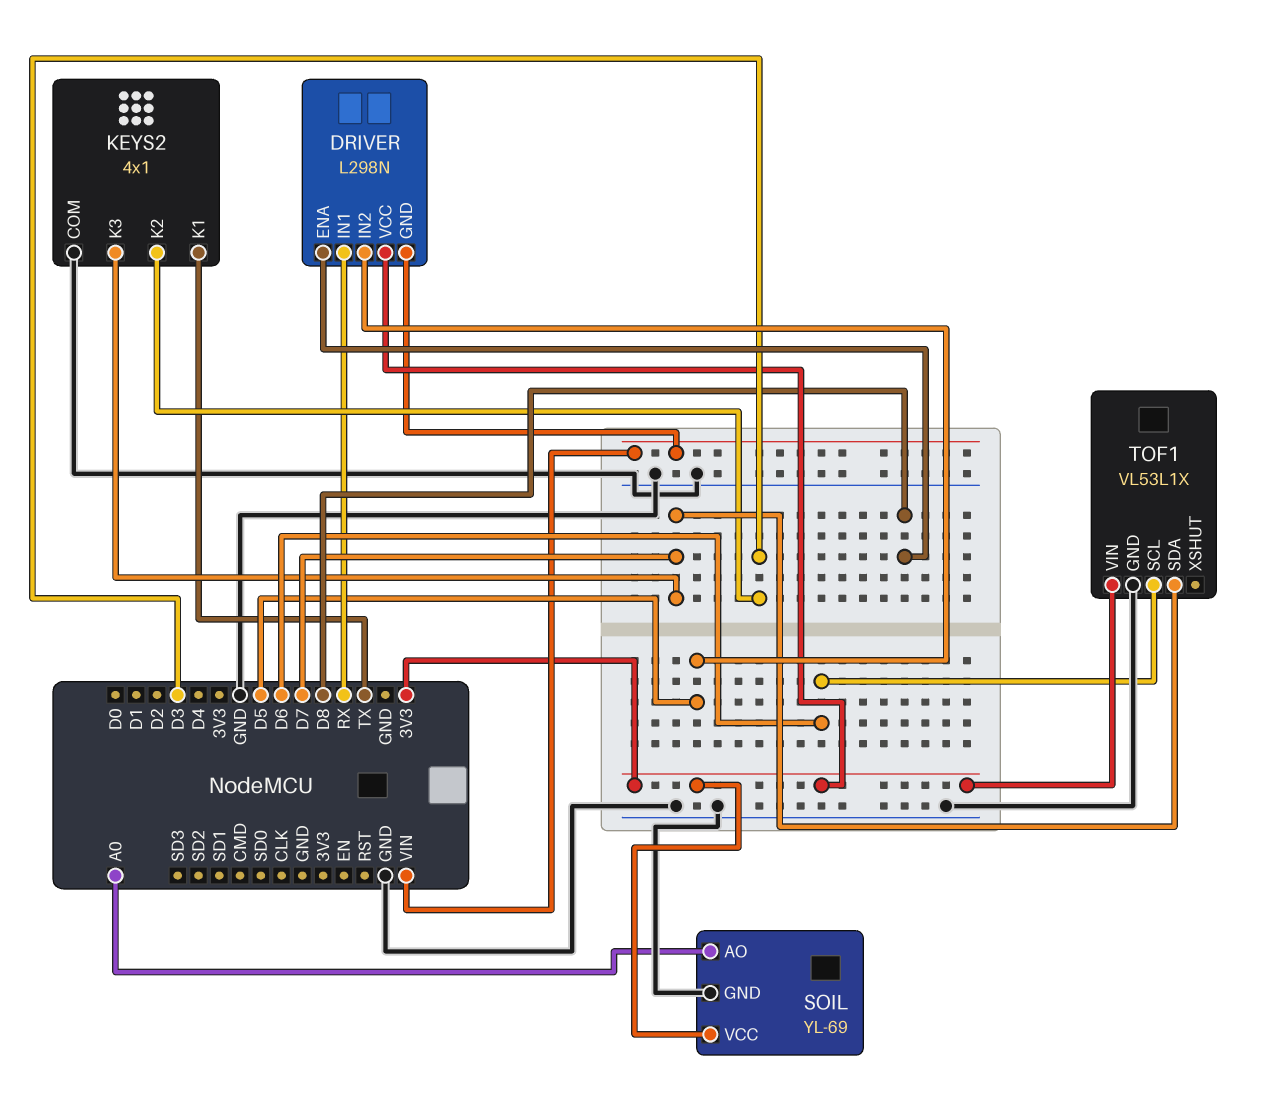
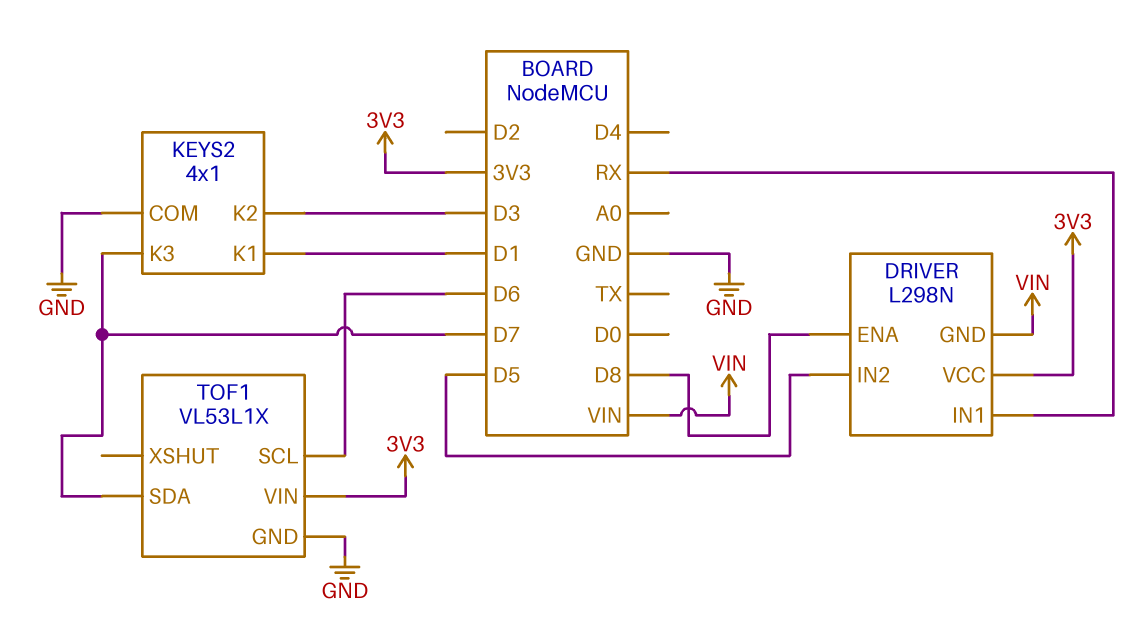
KEYS2 pin K1: TX -> D1
SOIL: YL-69 -> none
SOIL pin AO: A0 -> none
SOIL pin GND: GND -> none
SOIL pin VCC: 3V3 -> none

